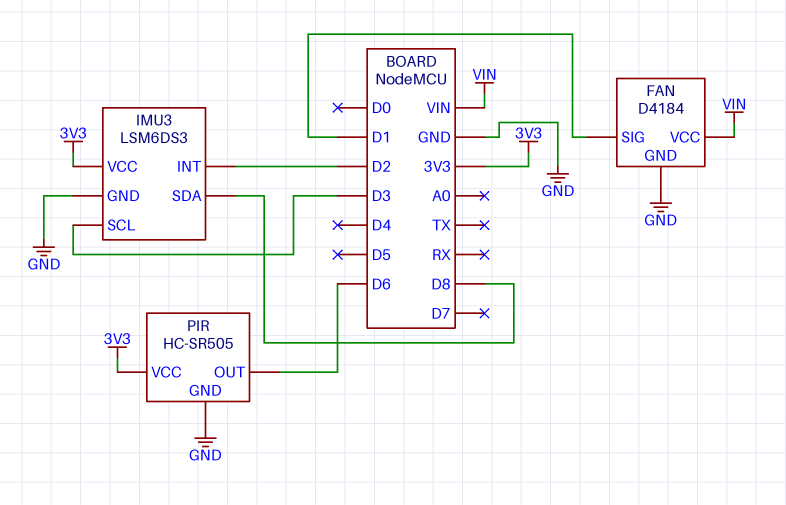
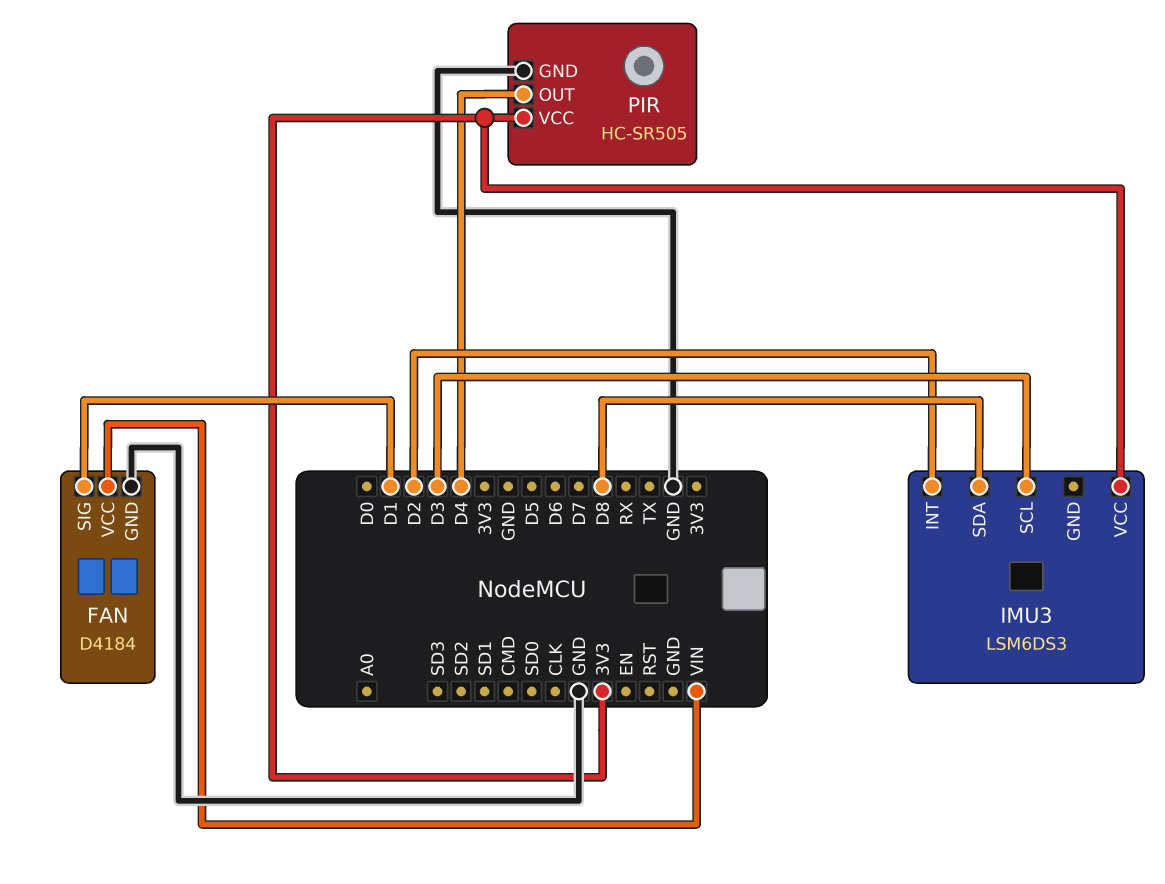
IMU3 pin GND: GND -> none
PIR pin OUT: D6 -> D4

